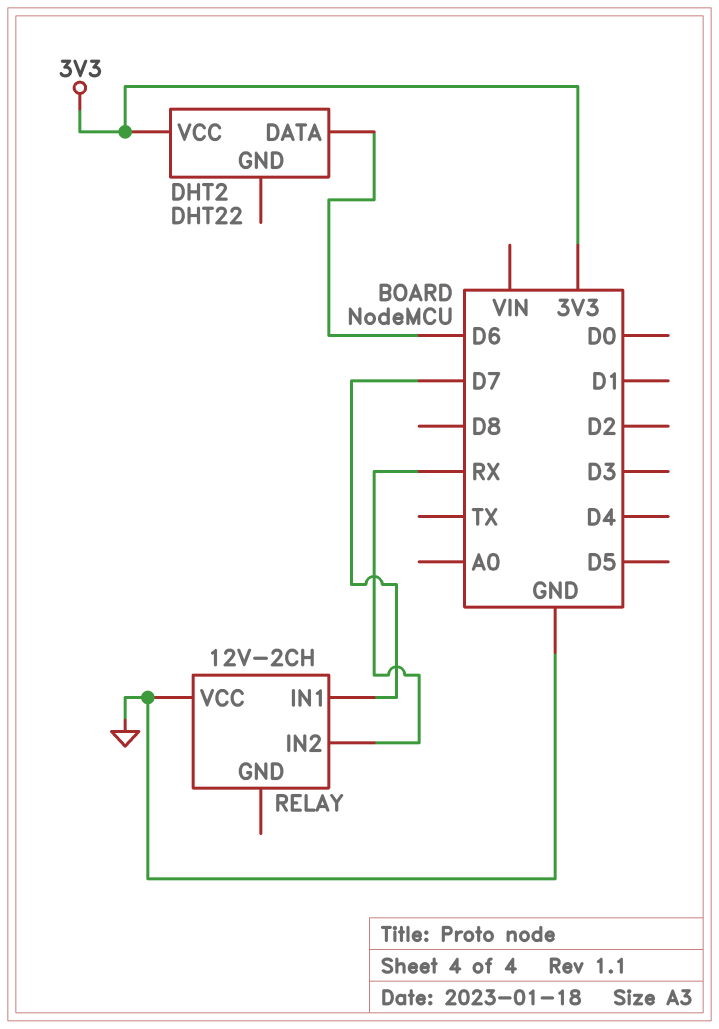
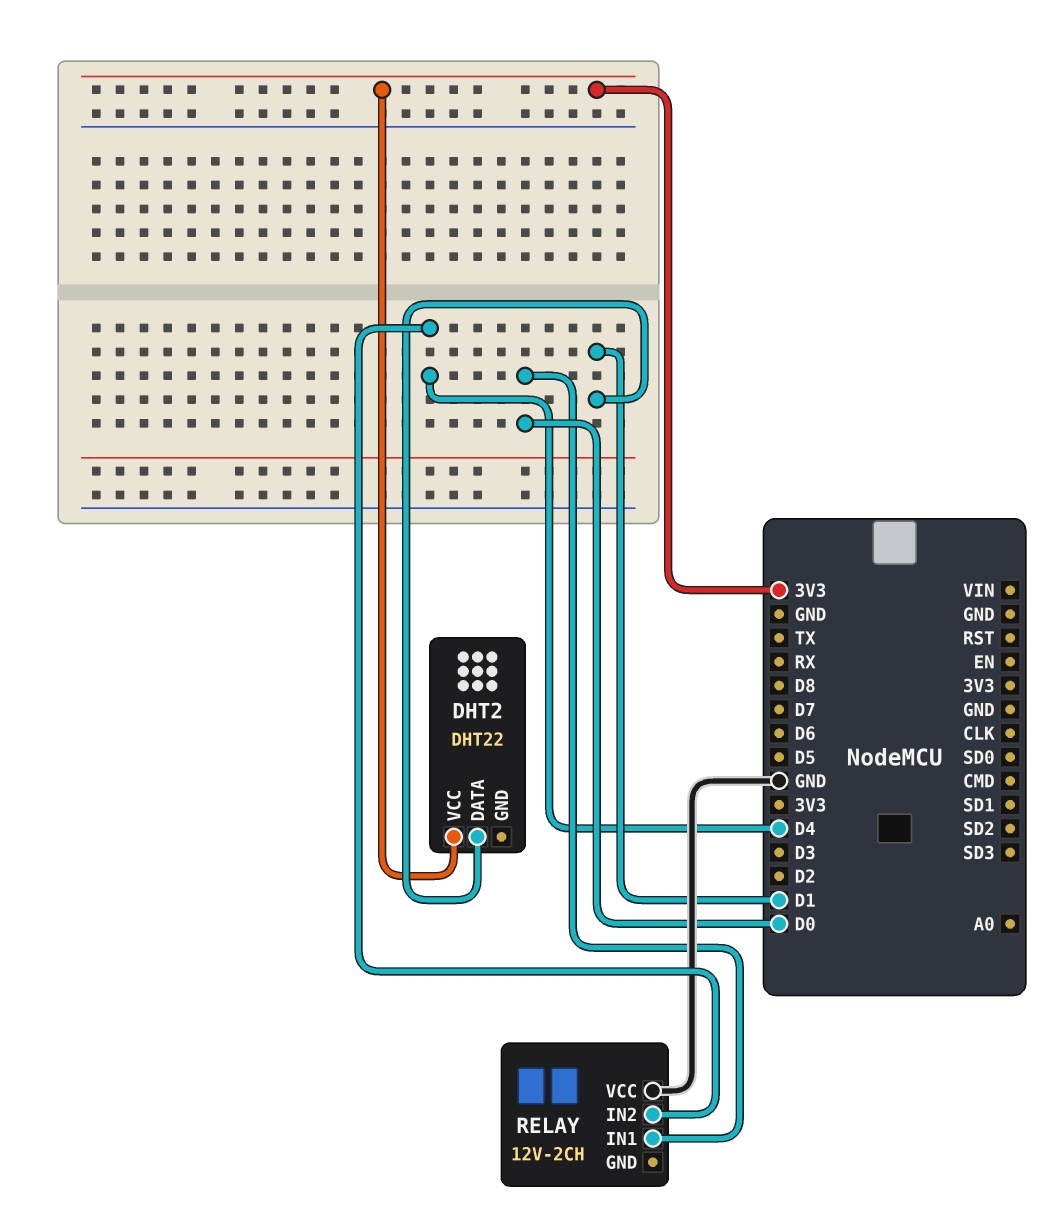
DHT2 pin DATA: D6 -> D1
RELAY pin IN1: D7 -> D0
RELAY pin IN2: RX -> D4

